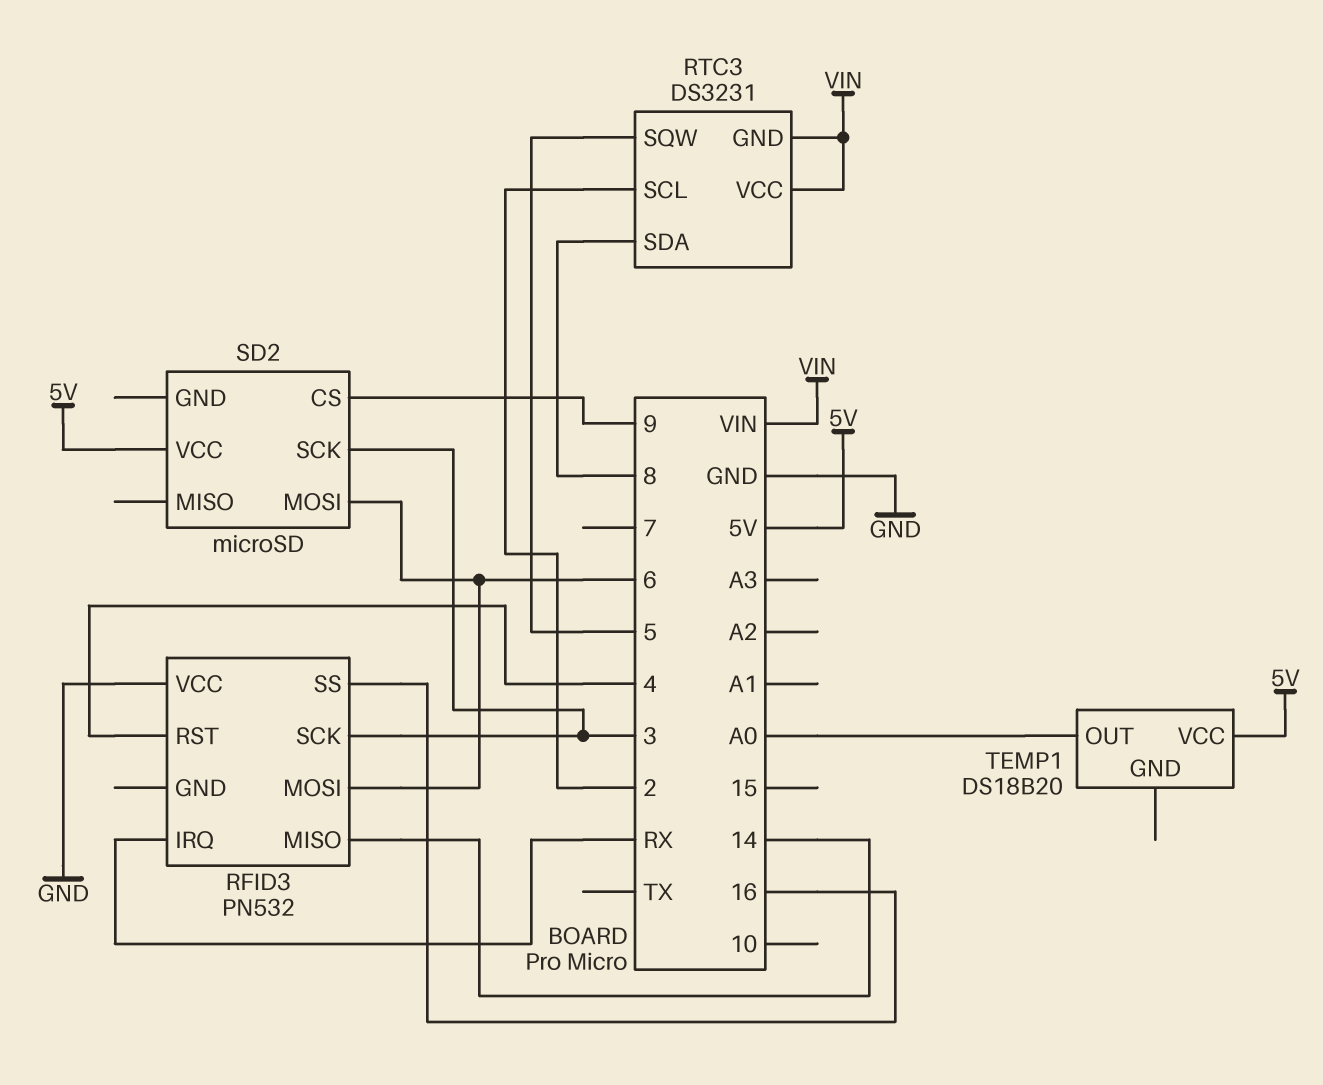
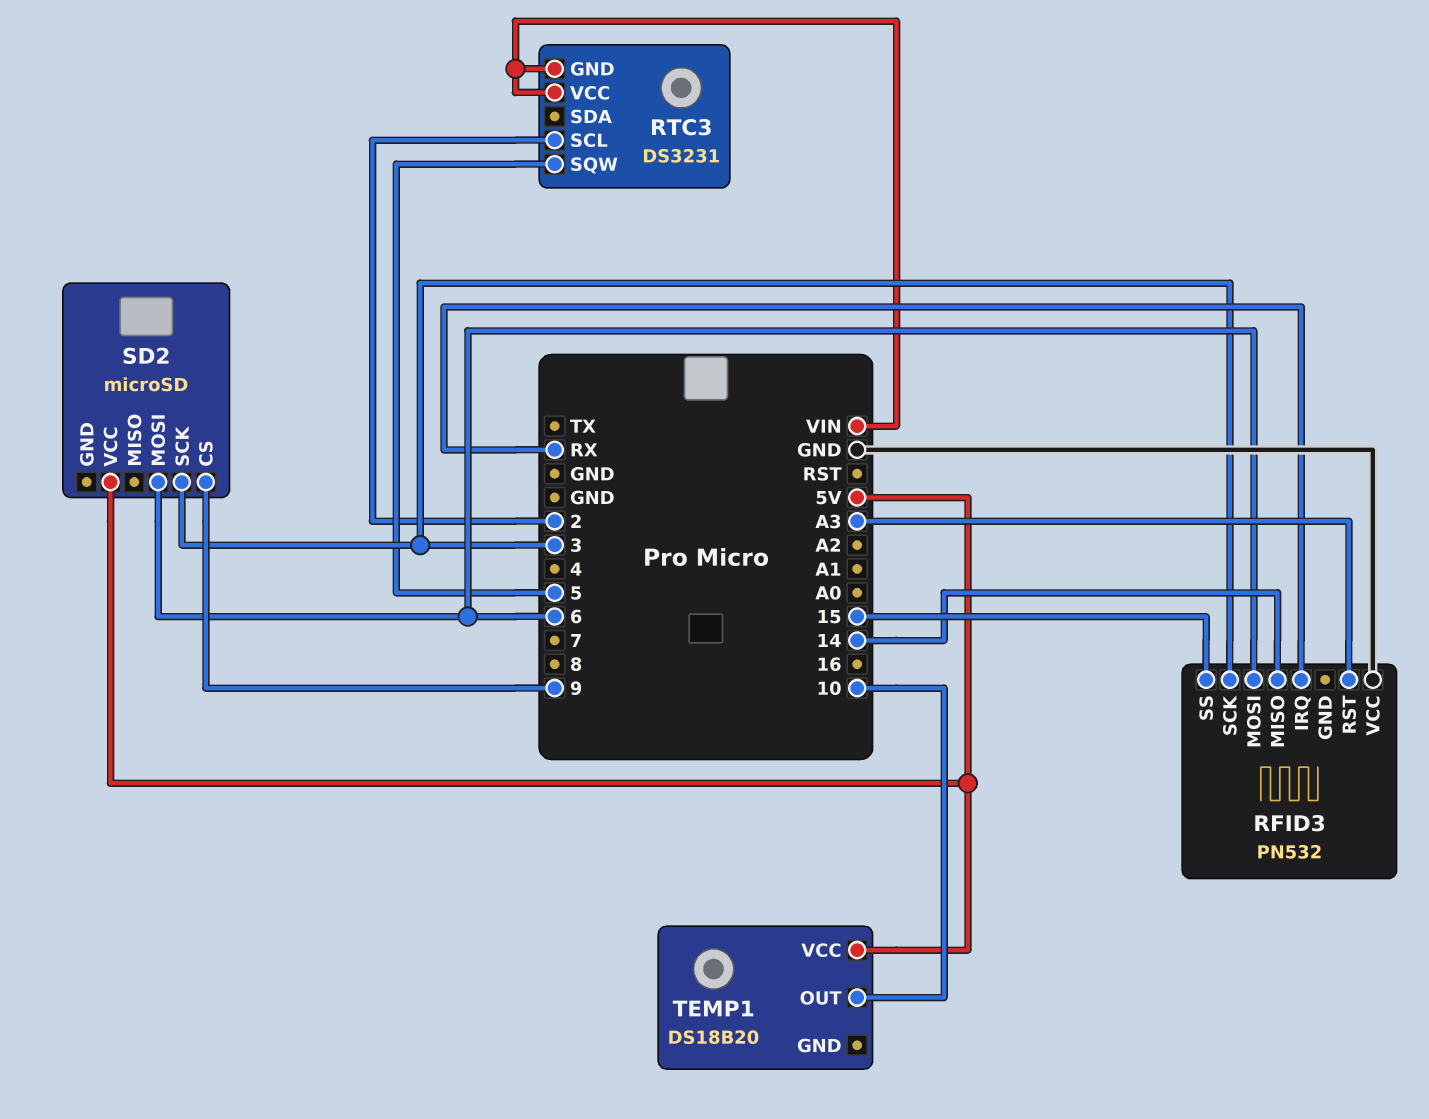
RFID3 pin RST: 4 -> A3
RFID3 pin SS: 16 -> 15
RTC3 pin SDA: 8 -> none
TEMP1 pin OUT: A0 -> 10

